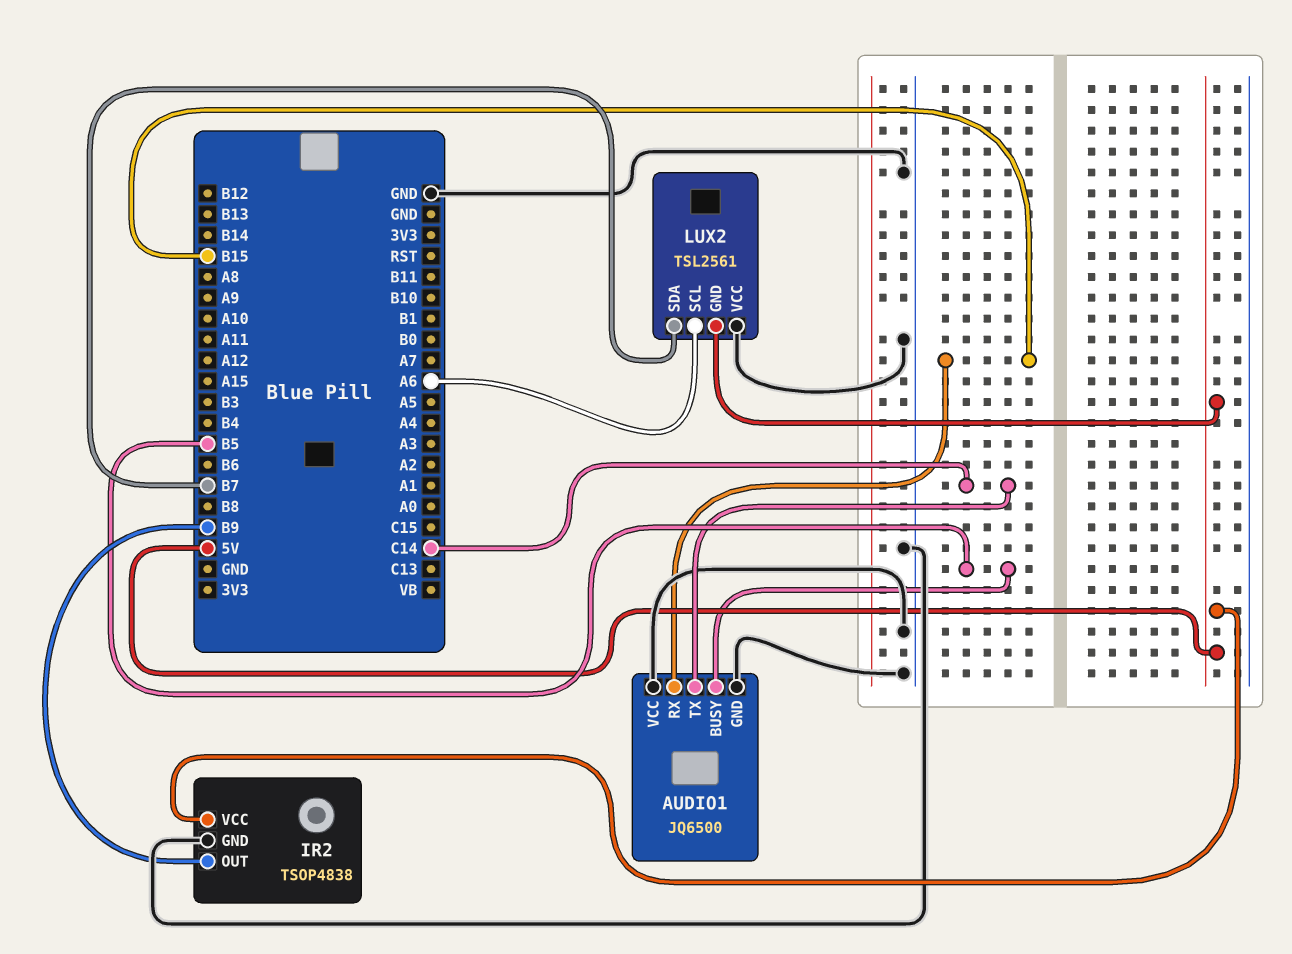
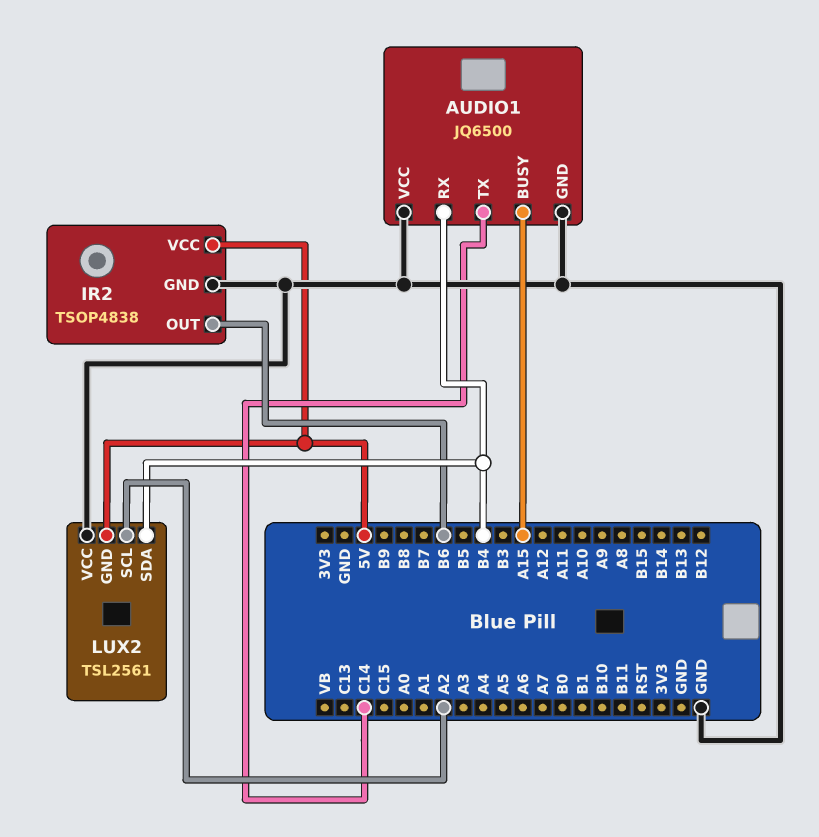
AUDIO1 pin BUSY: B5 -> A15
AUDIO1 pin RX: B15 -> B4
IR2 pin OUT: B9 -> B6
LUX2 pin SCL: A6 -> A2
LUX2 pin SDA: B7 -> B4

